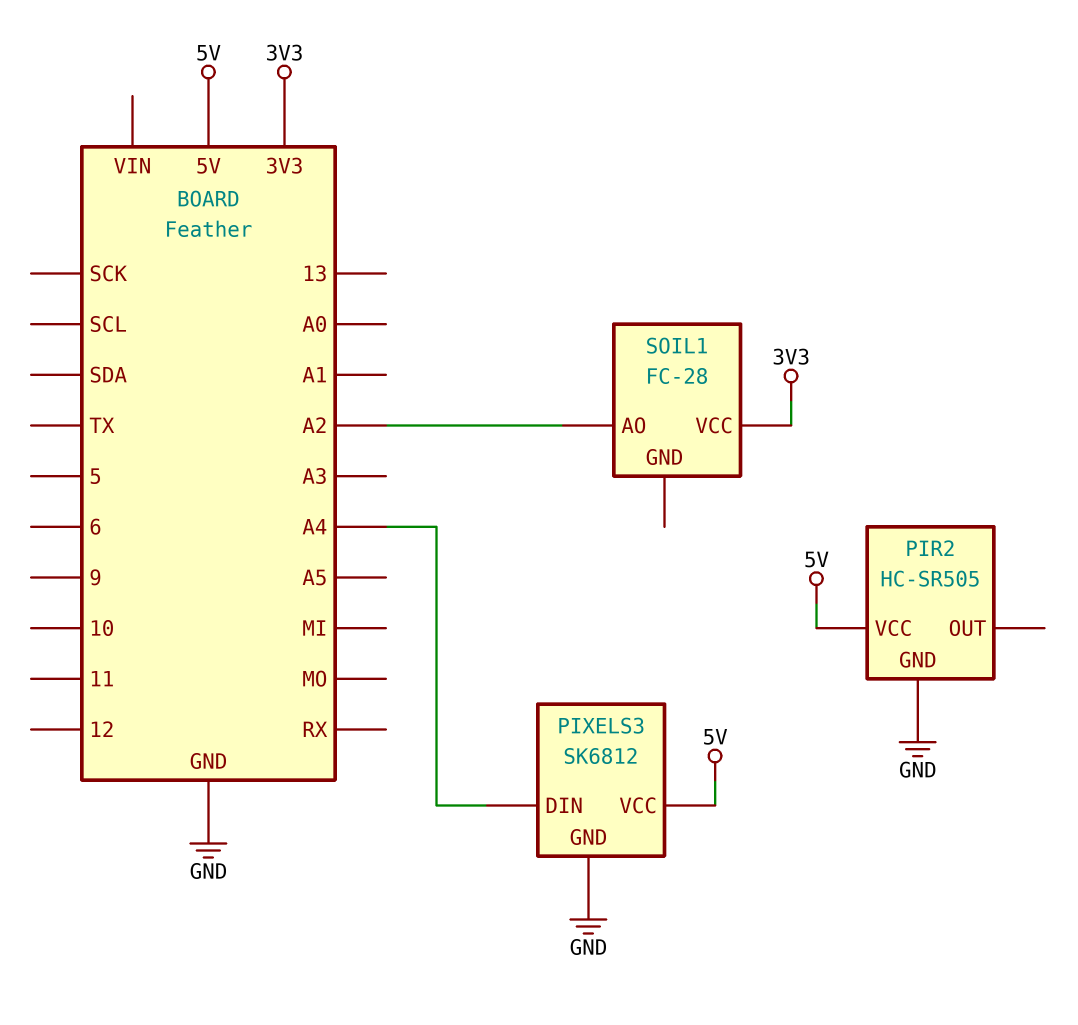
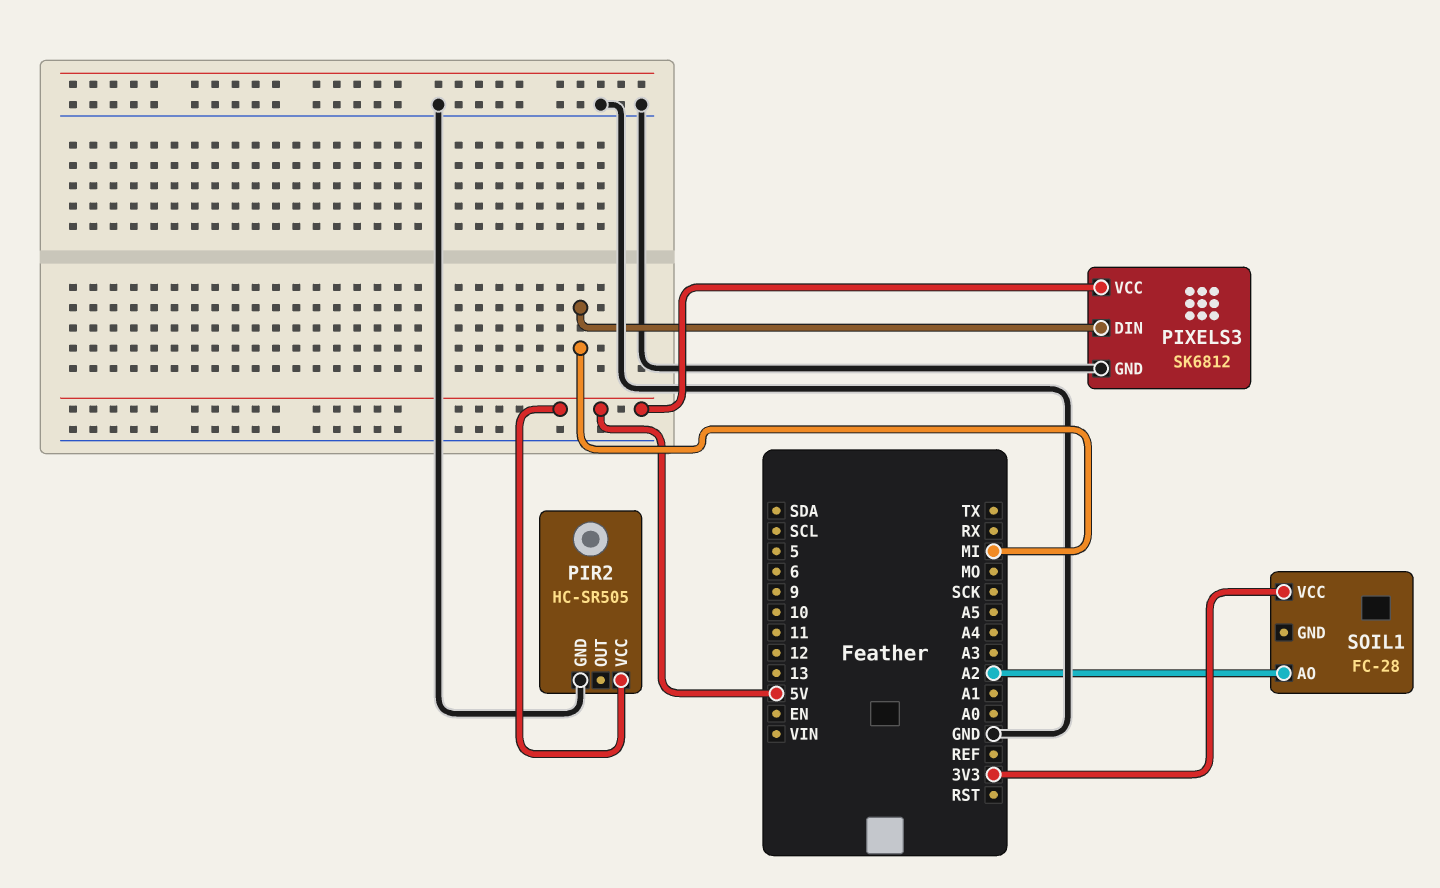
PIXELS3 pin DIN: A4 -> MI

